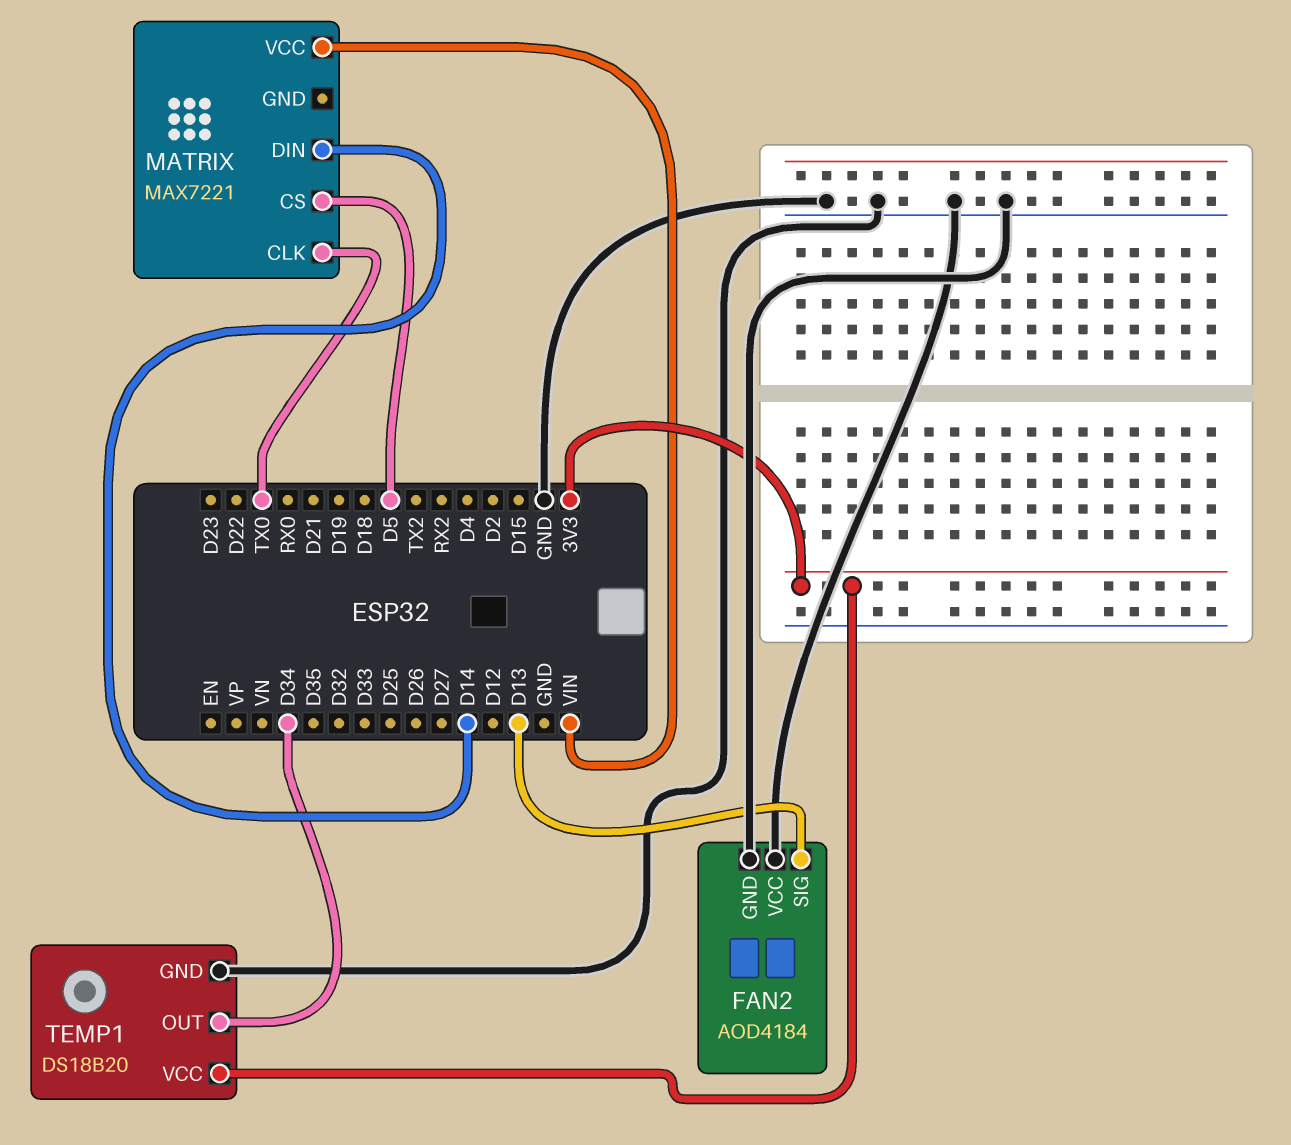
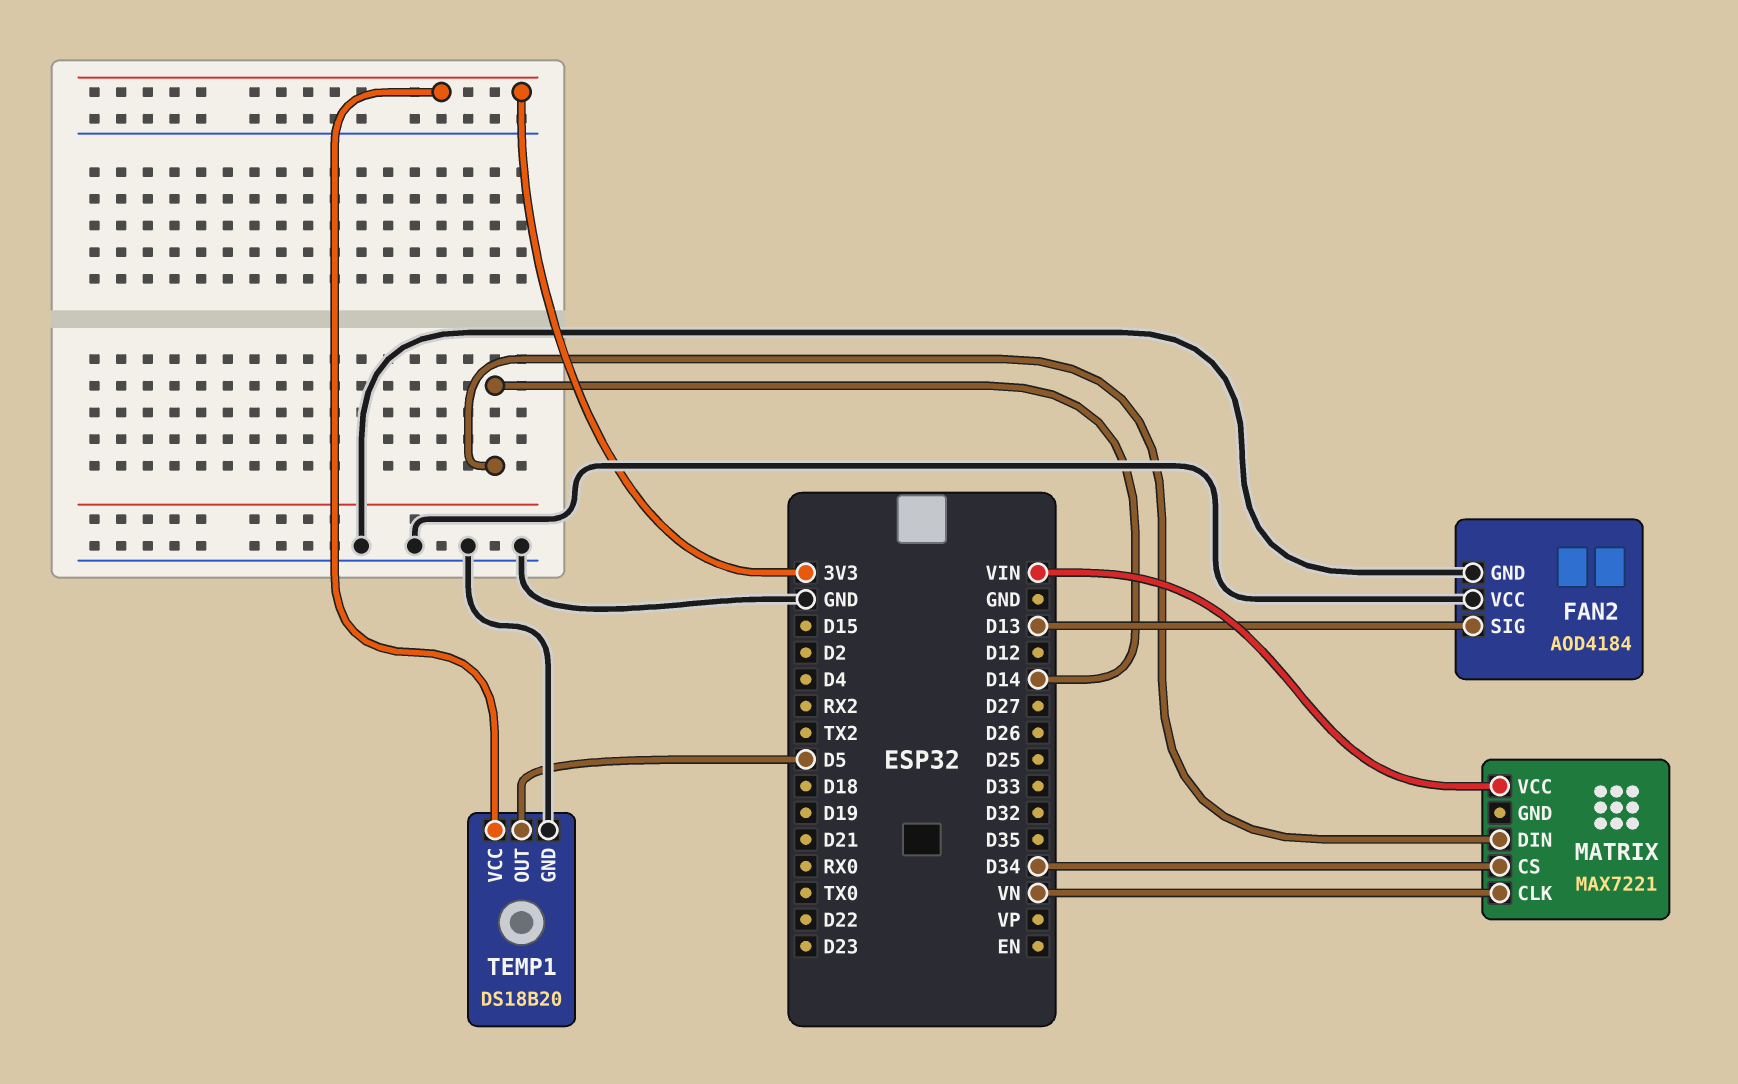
MATRIX pin CLK: TX0 -> VN
MATRIX pin CS: D5 -> D34
TEMP1 pin OUT: D34 -> D5

